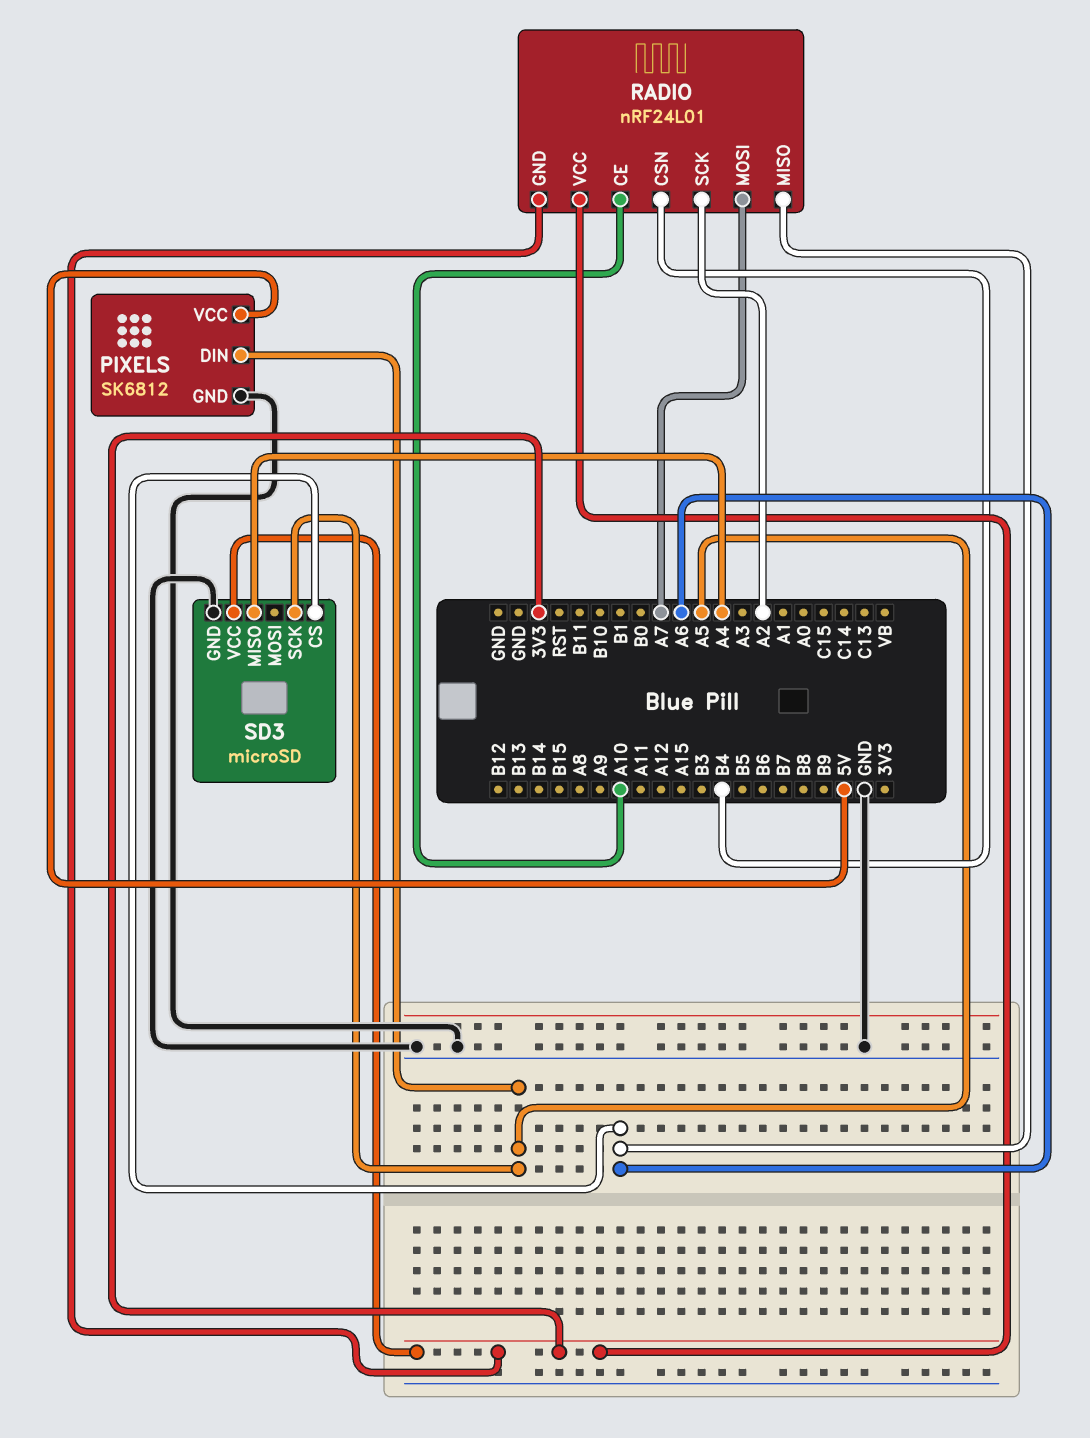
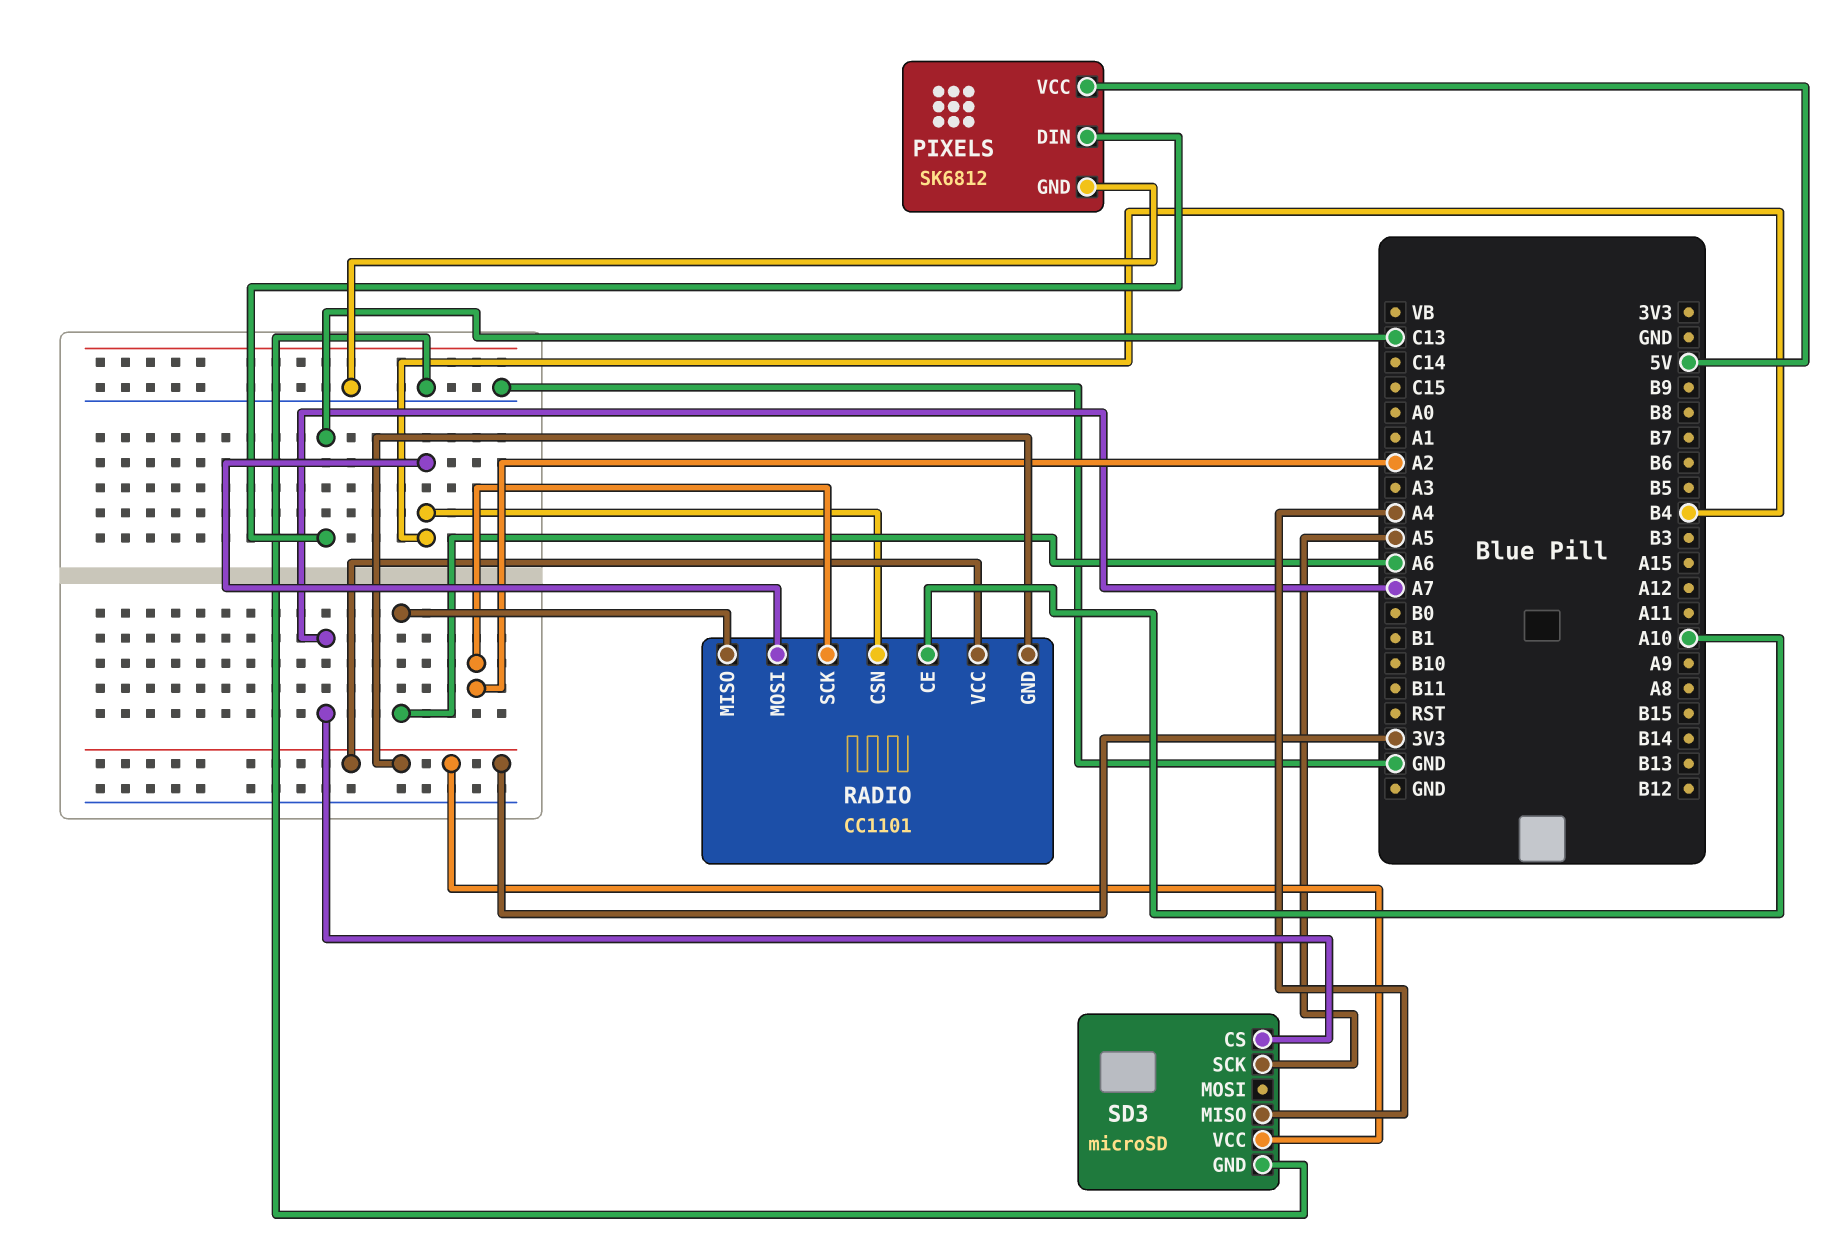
PIXELS pin DIN: A5 -> C13
RADIO: nRF24L01 -> CC1101
RADIO pin MOSI: A7 -> B4
SD3 pin CS: A6 -> A7

